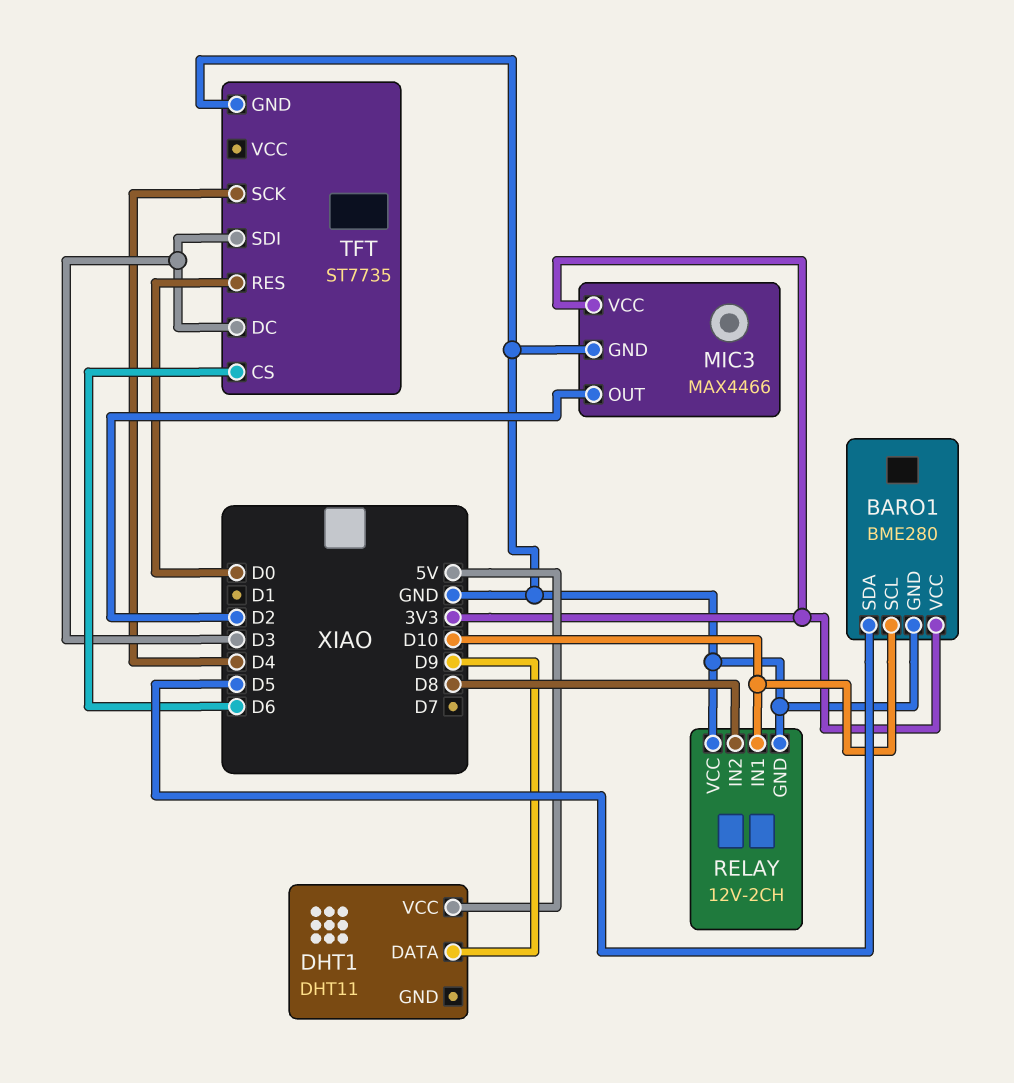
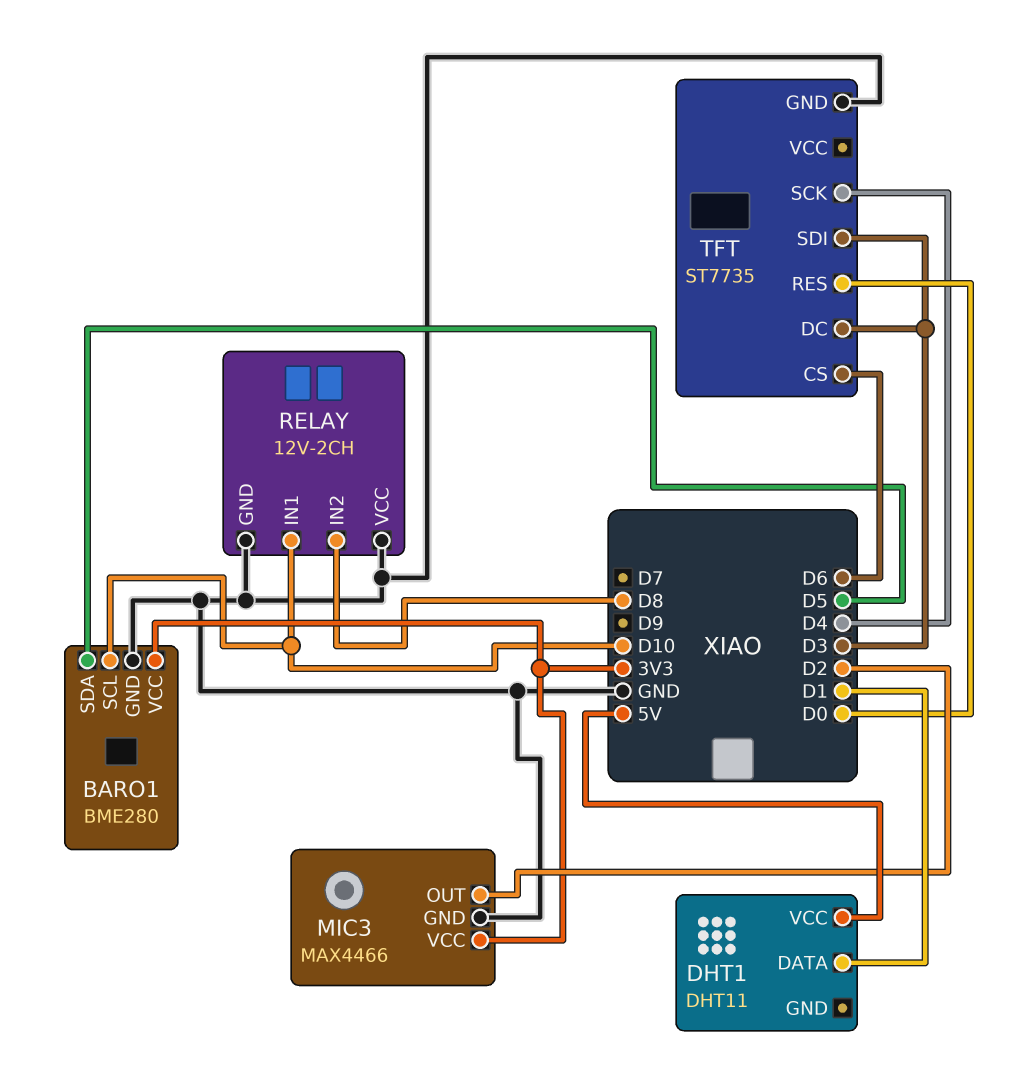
DHT1 pin DATA: D9 -> D1

